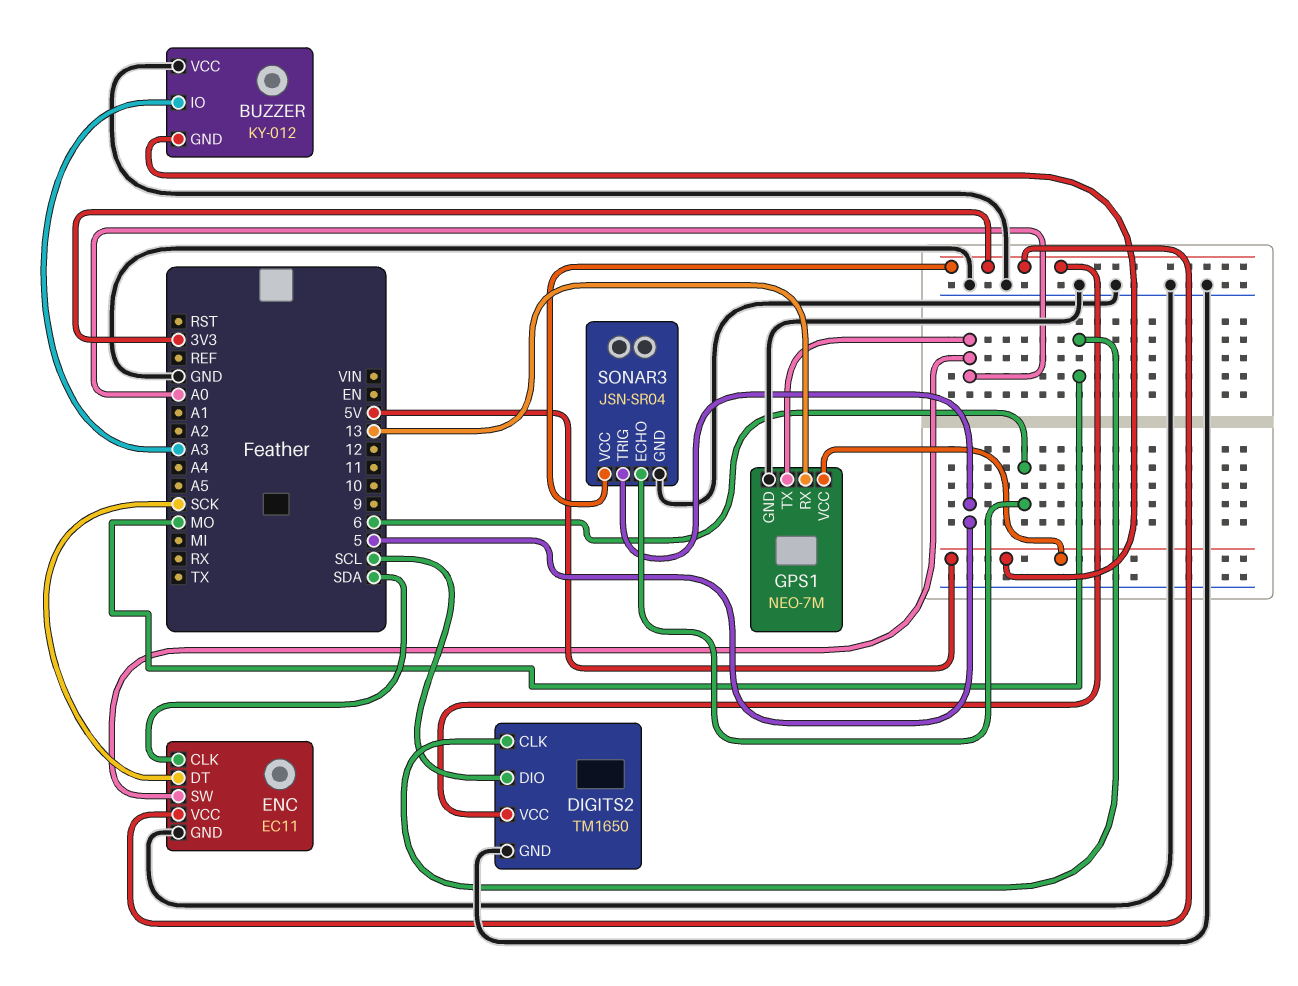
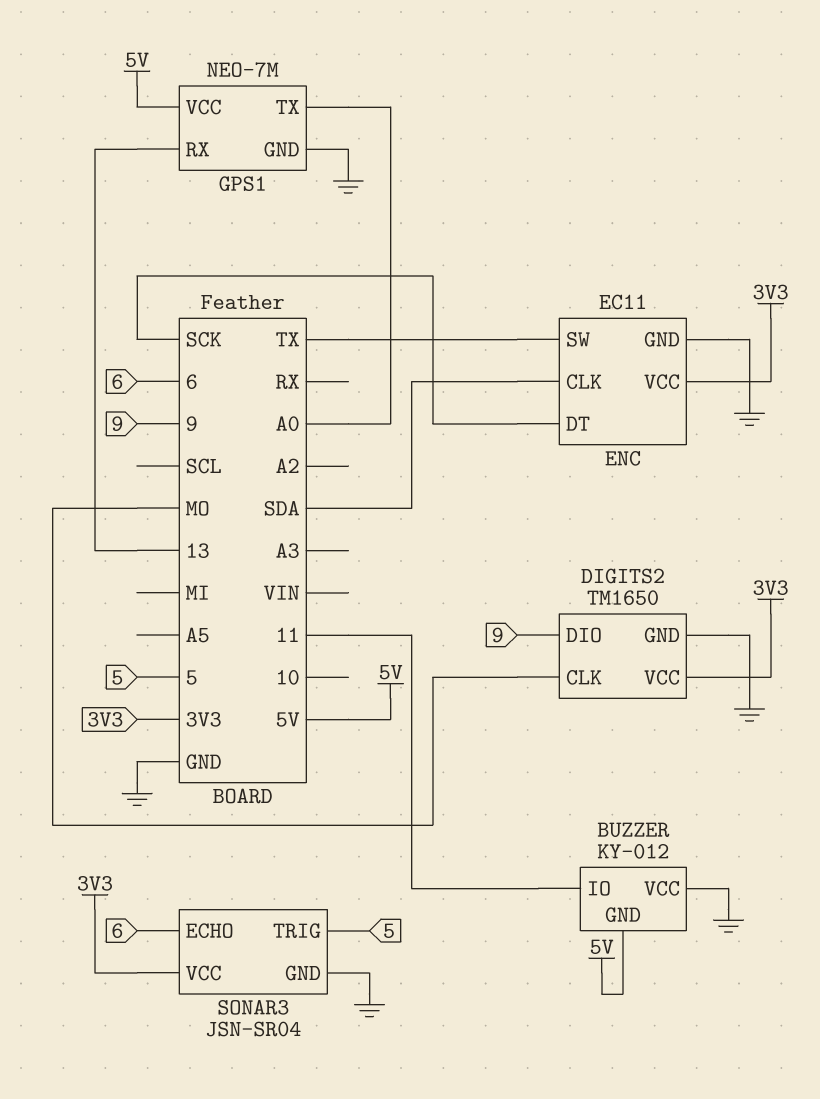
BUZZER pin IO: A3 -> 11
DIGITS2 pin DIO: SCL -> 9
ENC pin SW: A0 -> TX

